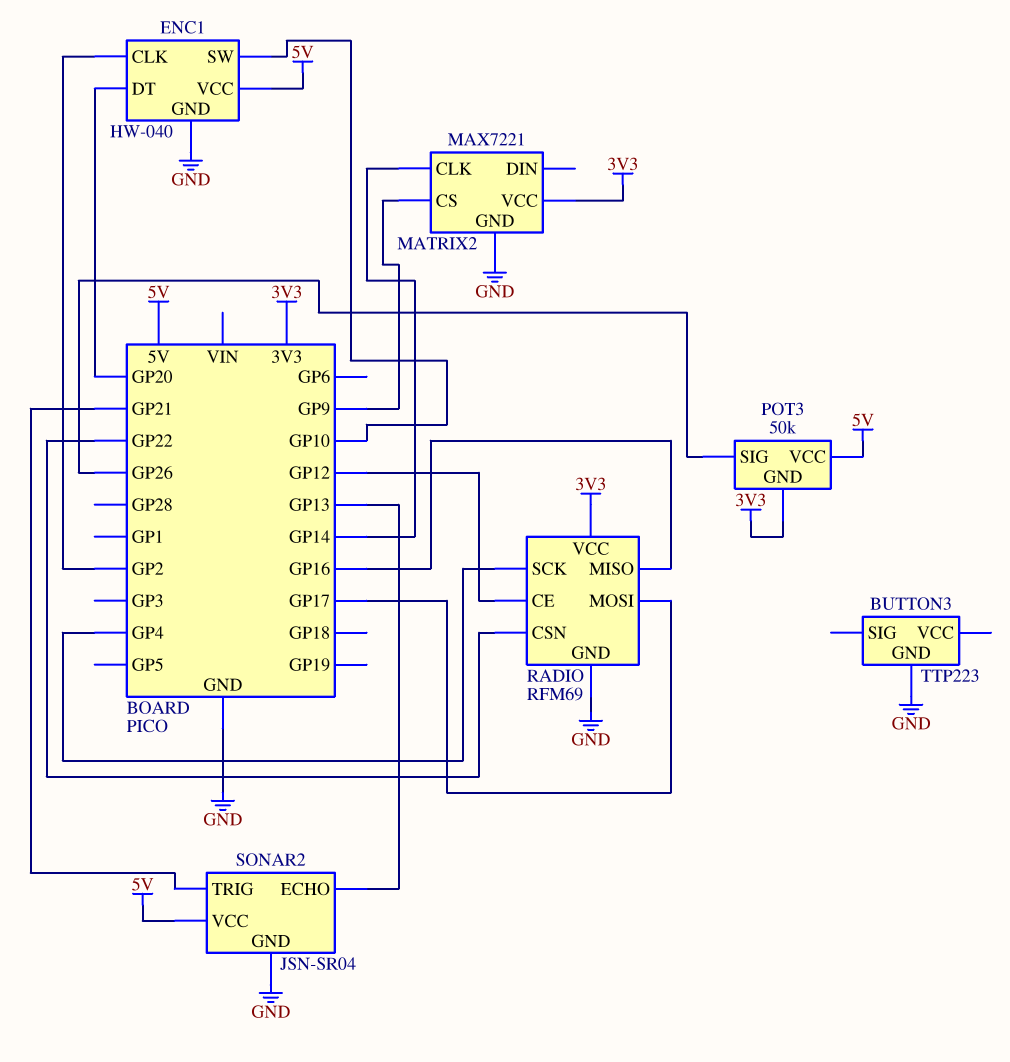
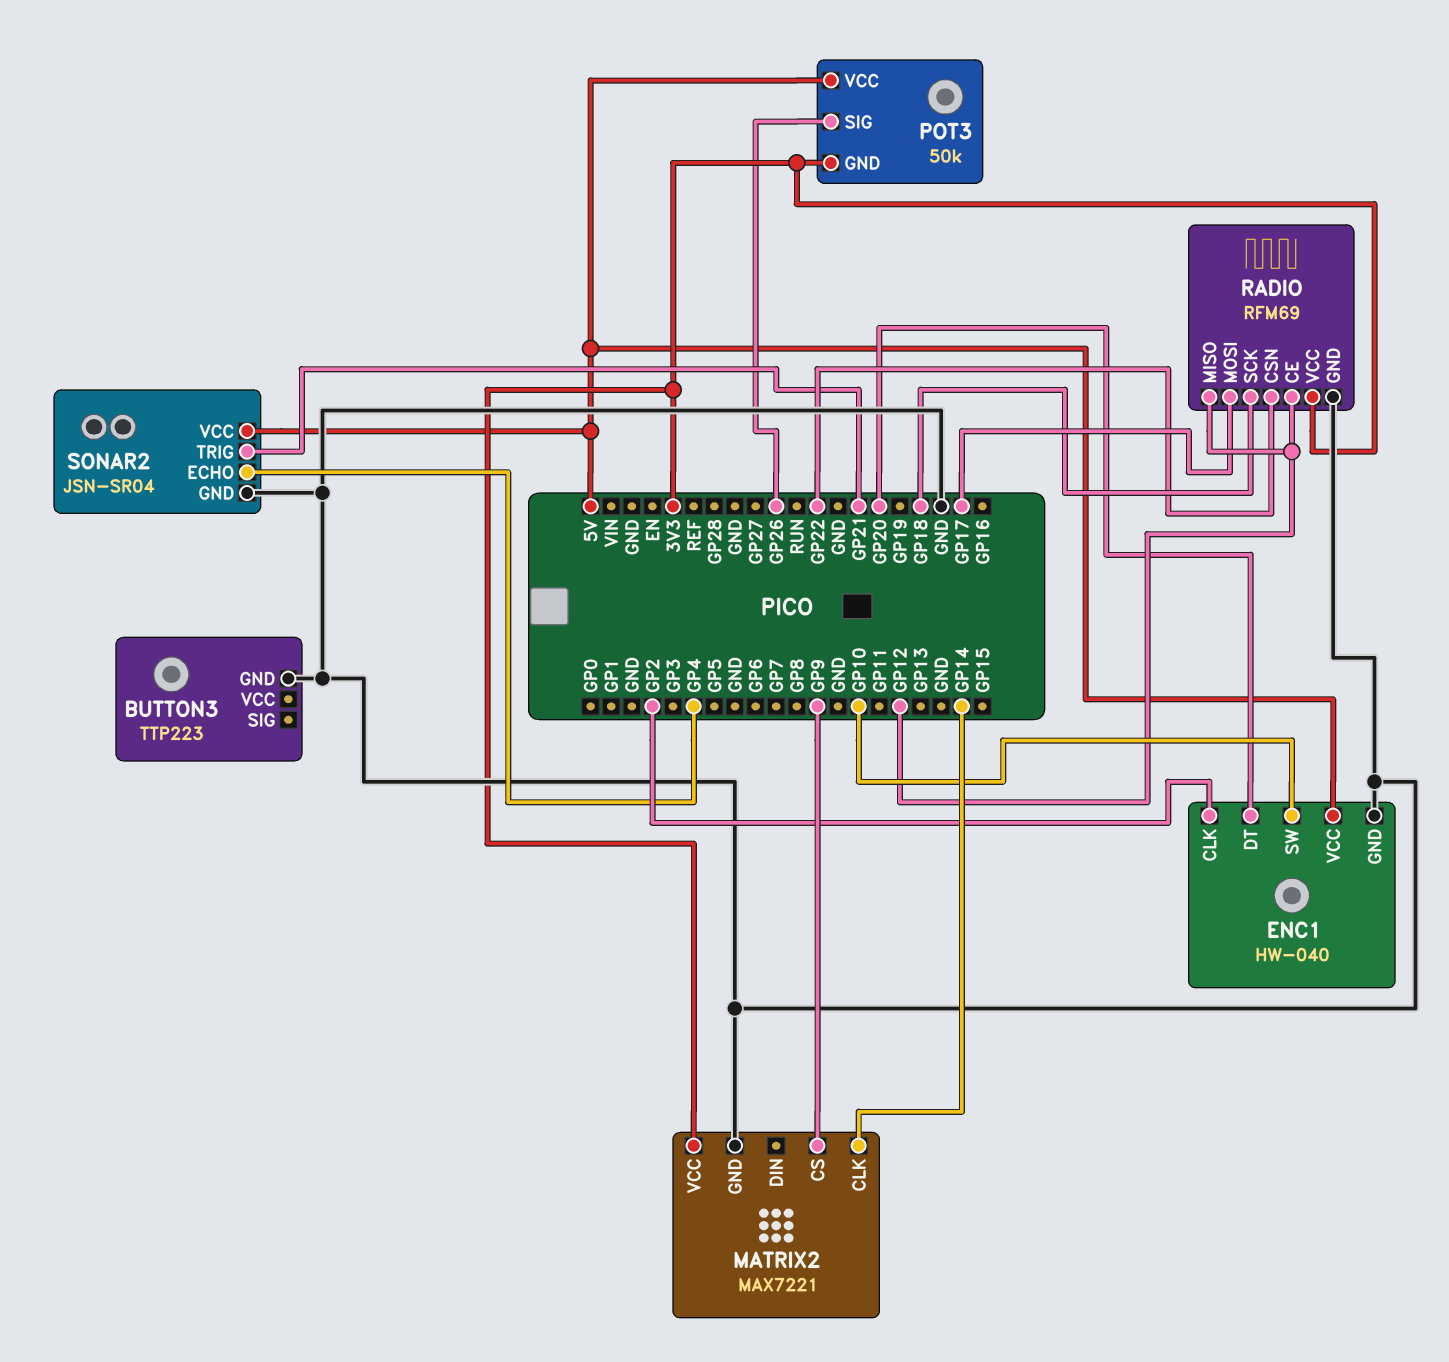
RADIO pin MISO: GP16 -> GP12
RADIO pin SCK: GP4 -> GP18
SONAR2 pin ECHO: GP13 -> GP4

